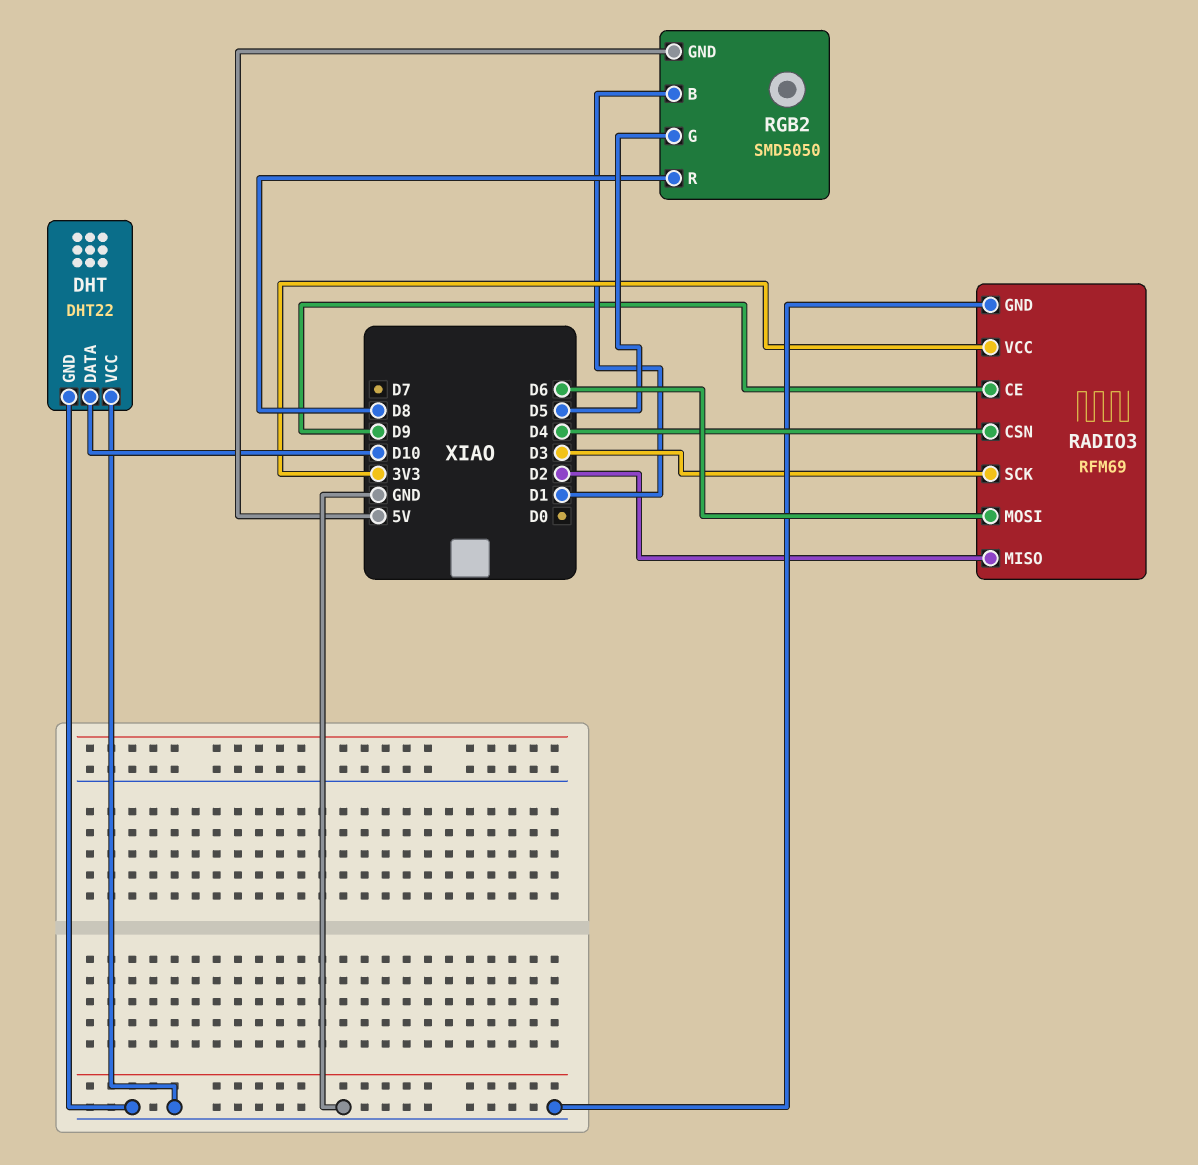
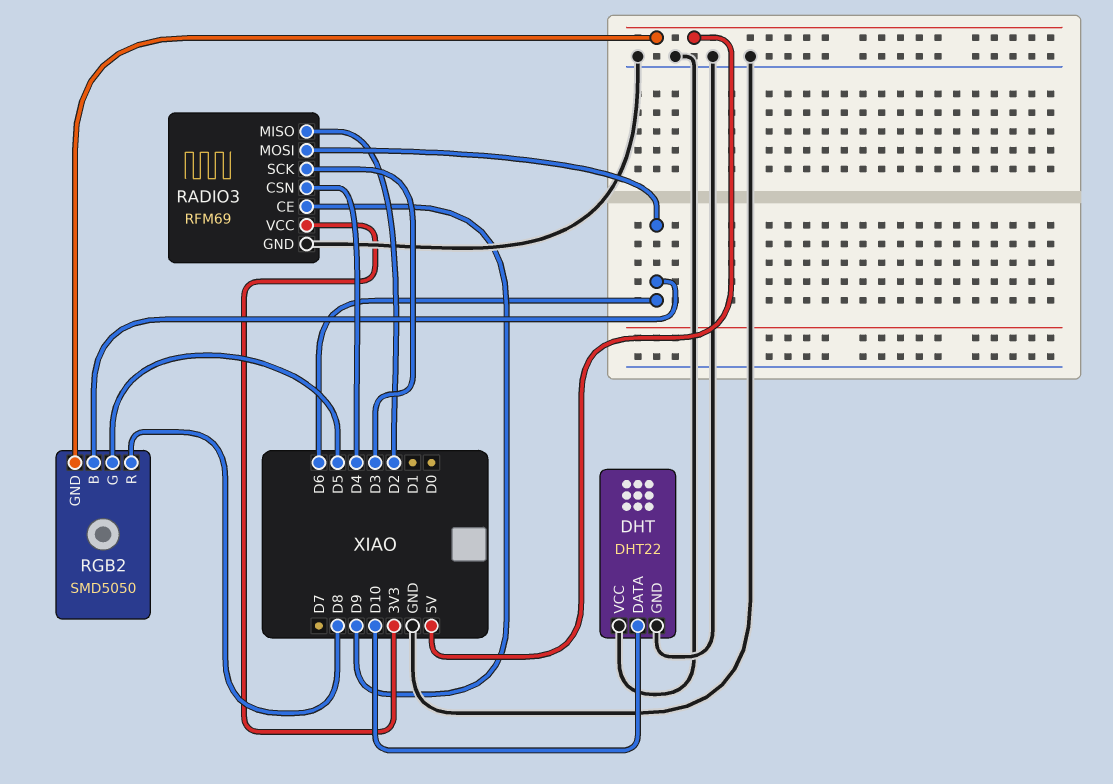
RGB2 pin B: D1 -> D6

